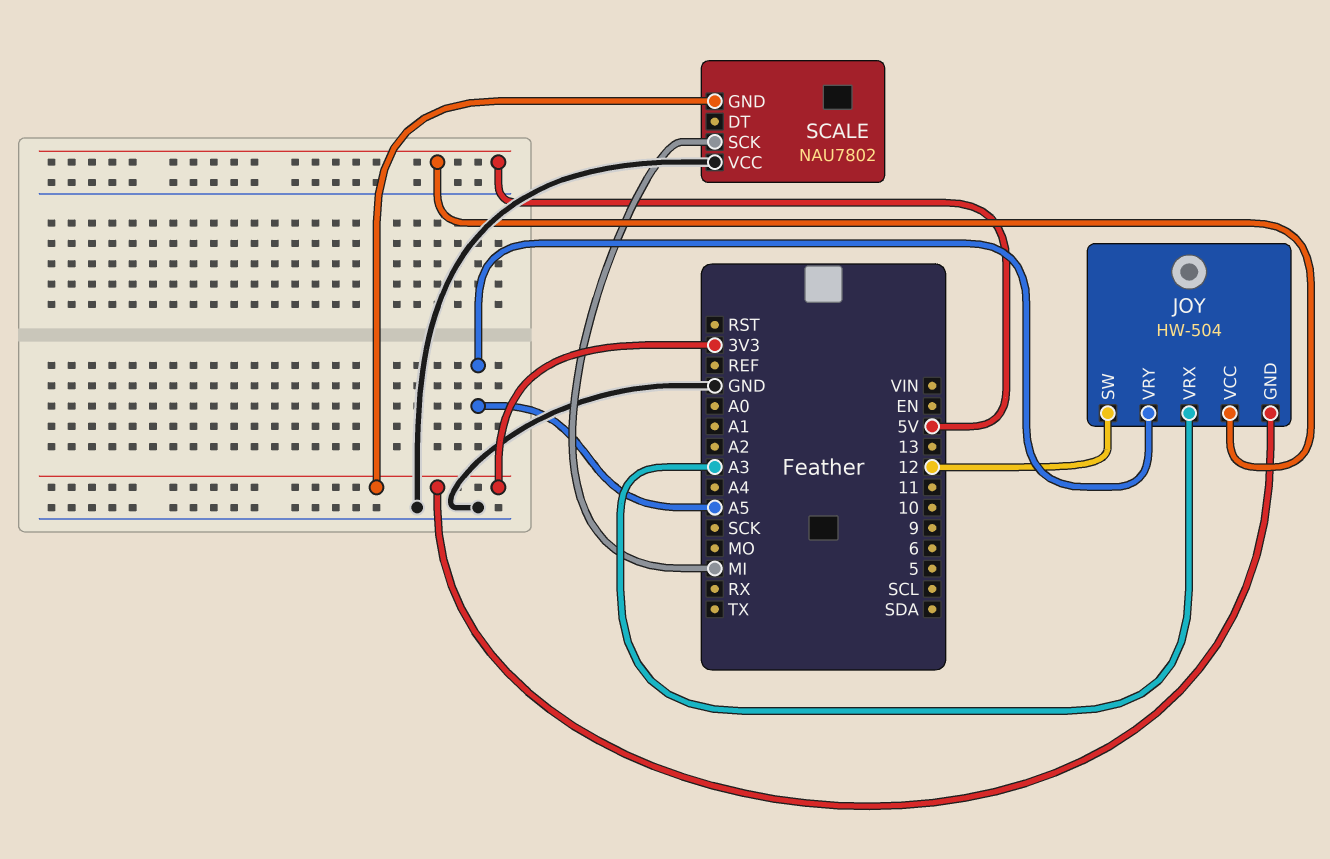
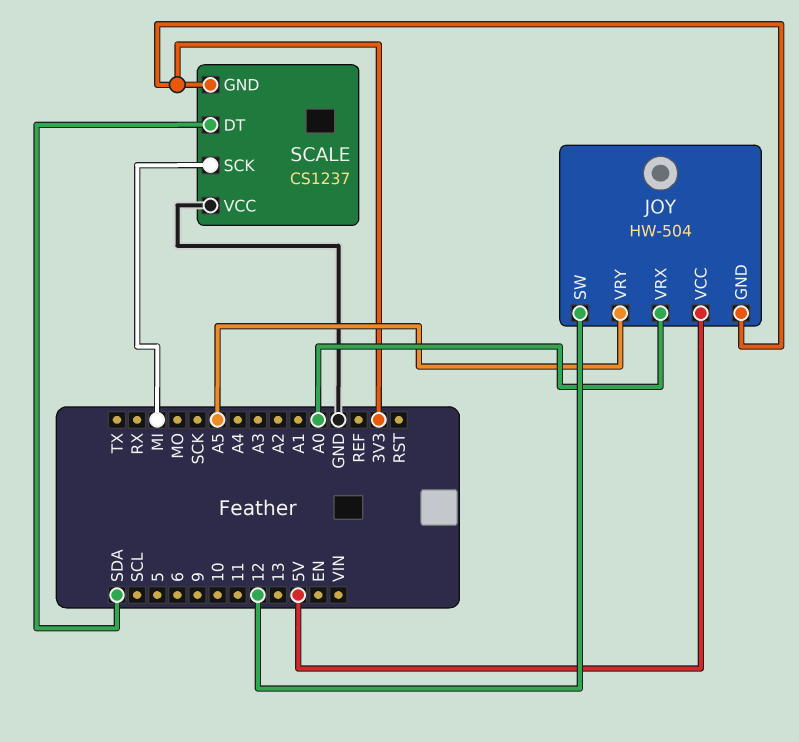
JOY pin VRX: A3 -> A0
SCALE: NAU7802 -> CS1237
SCALE pin DT: none -> SDA

